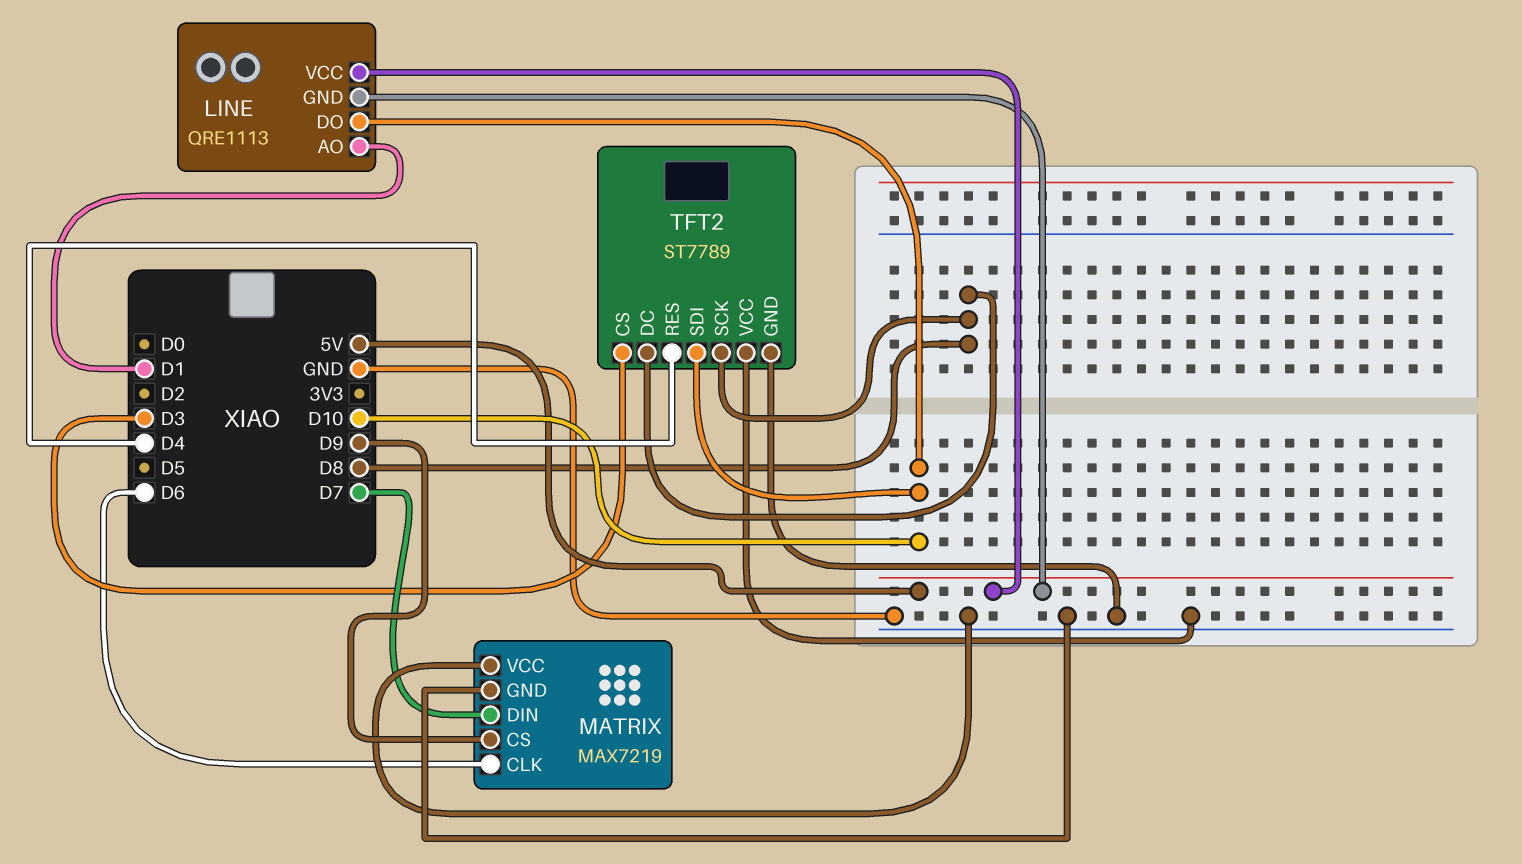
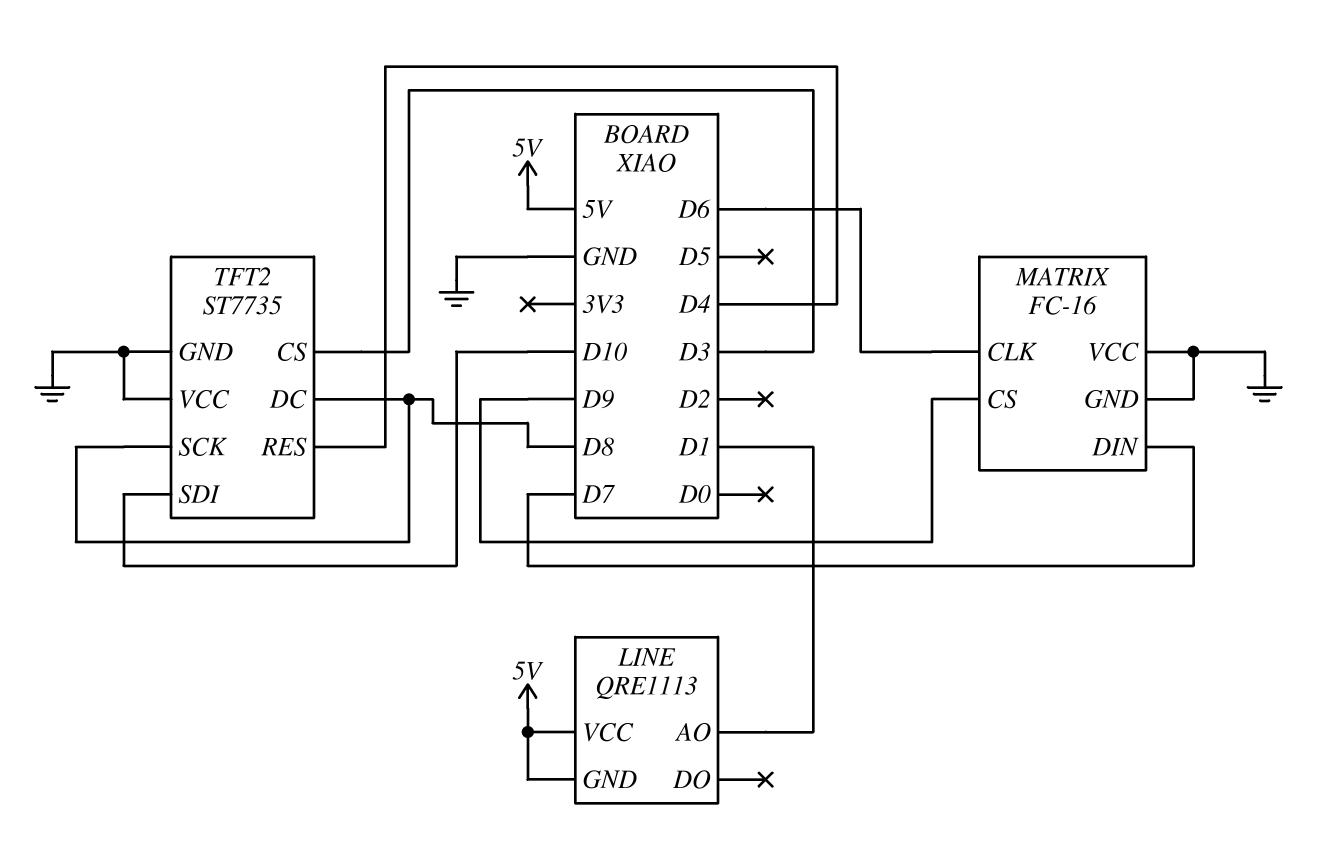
LINE pin DO: D10 -> none
MATRIX: MAX7219 -> FC-16
TFT2: ST7789 -> ST7735

